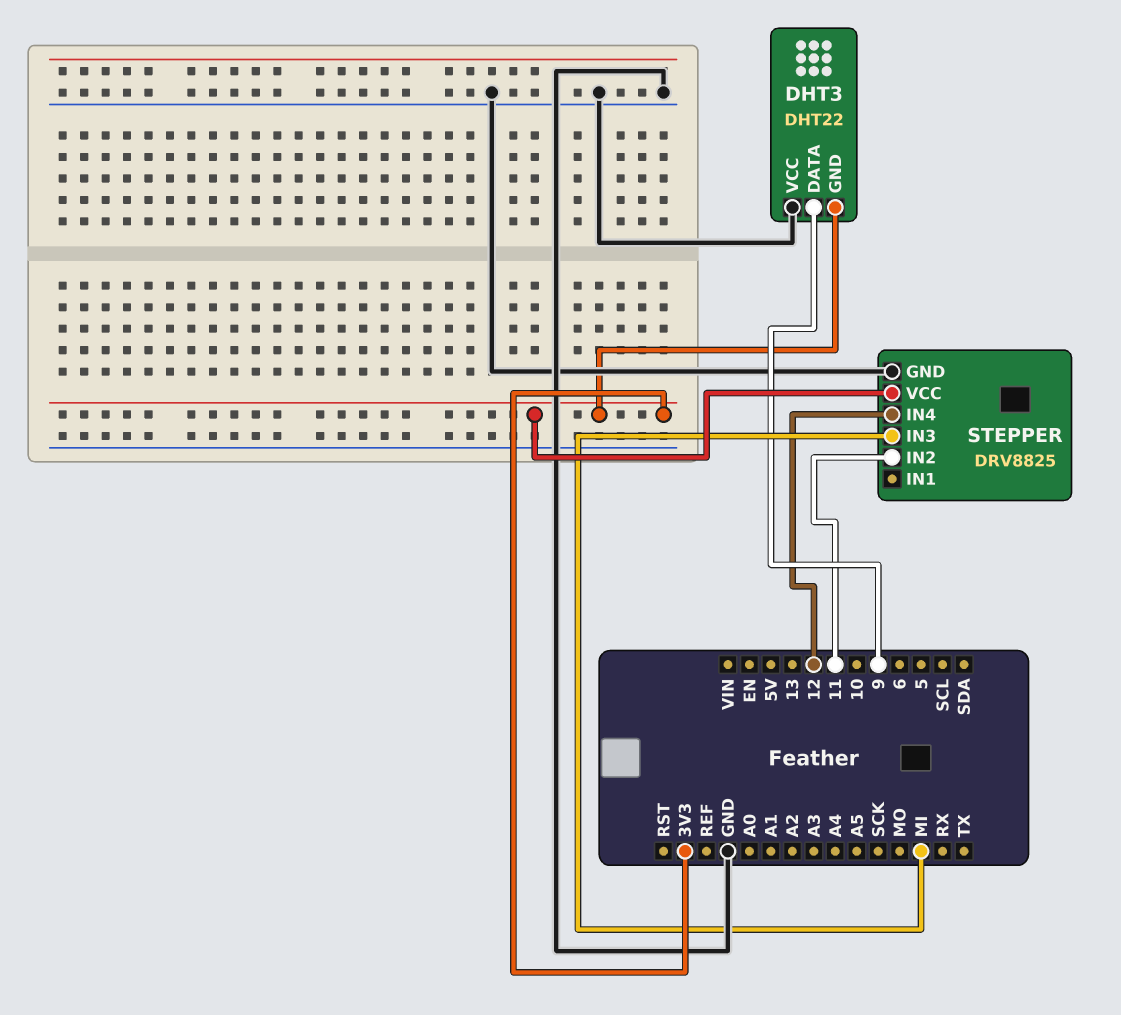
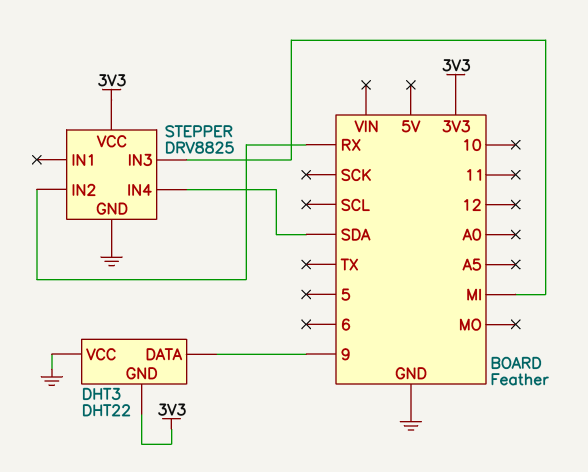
STEPPER pin IN2: 11 -> RX
STEPPER pin IN4: 12 -> SDA

